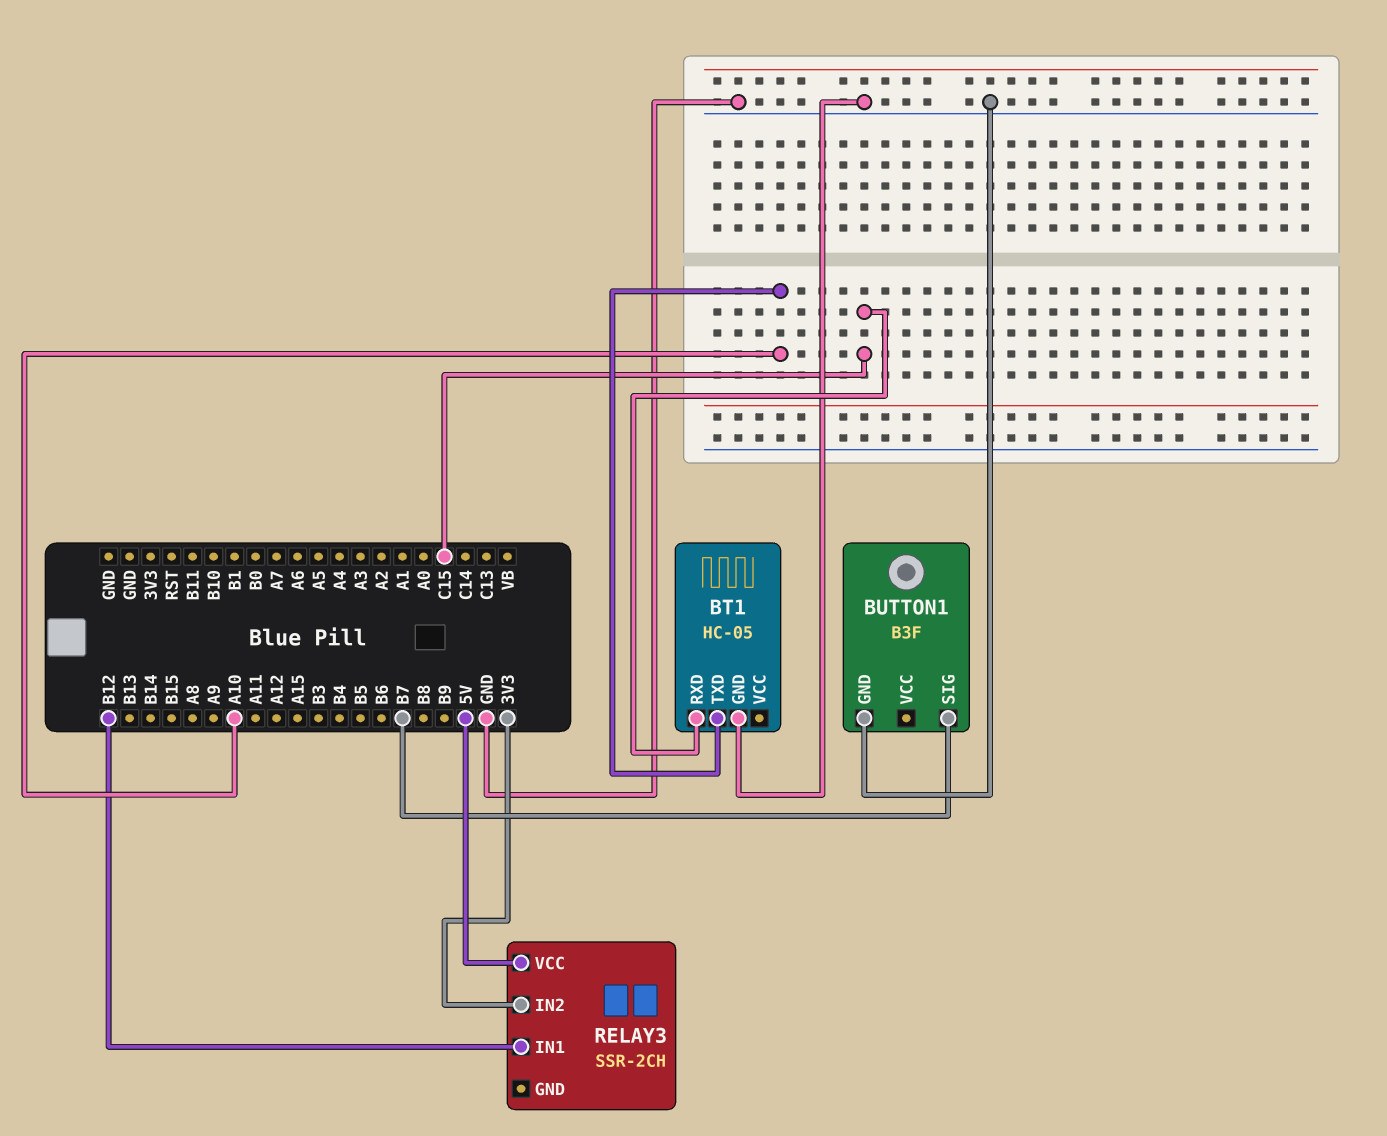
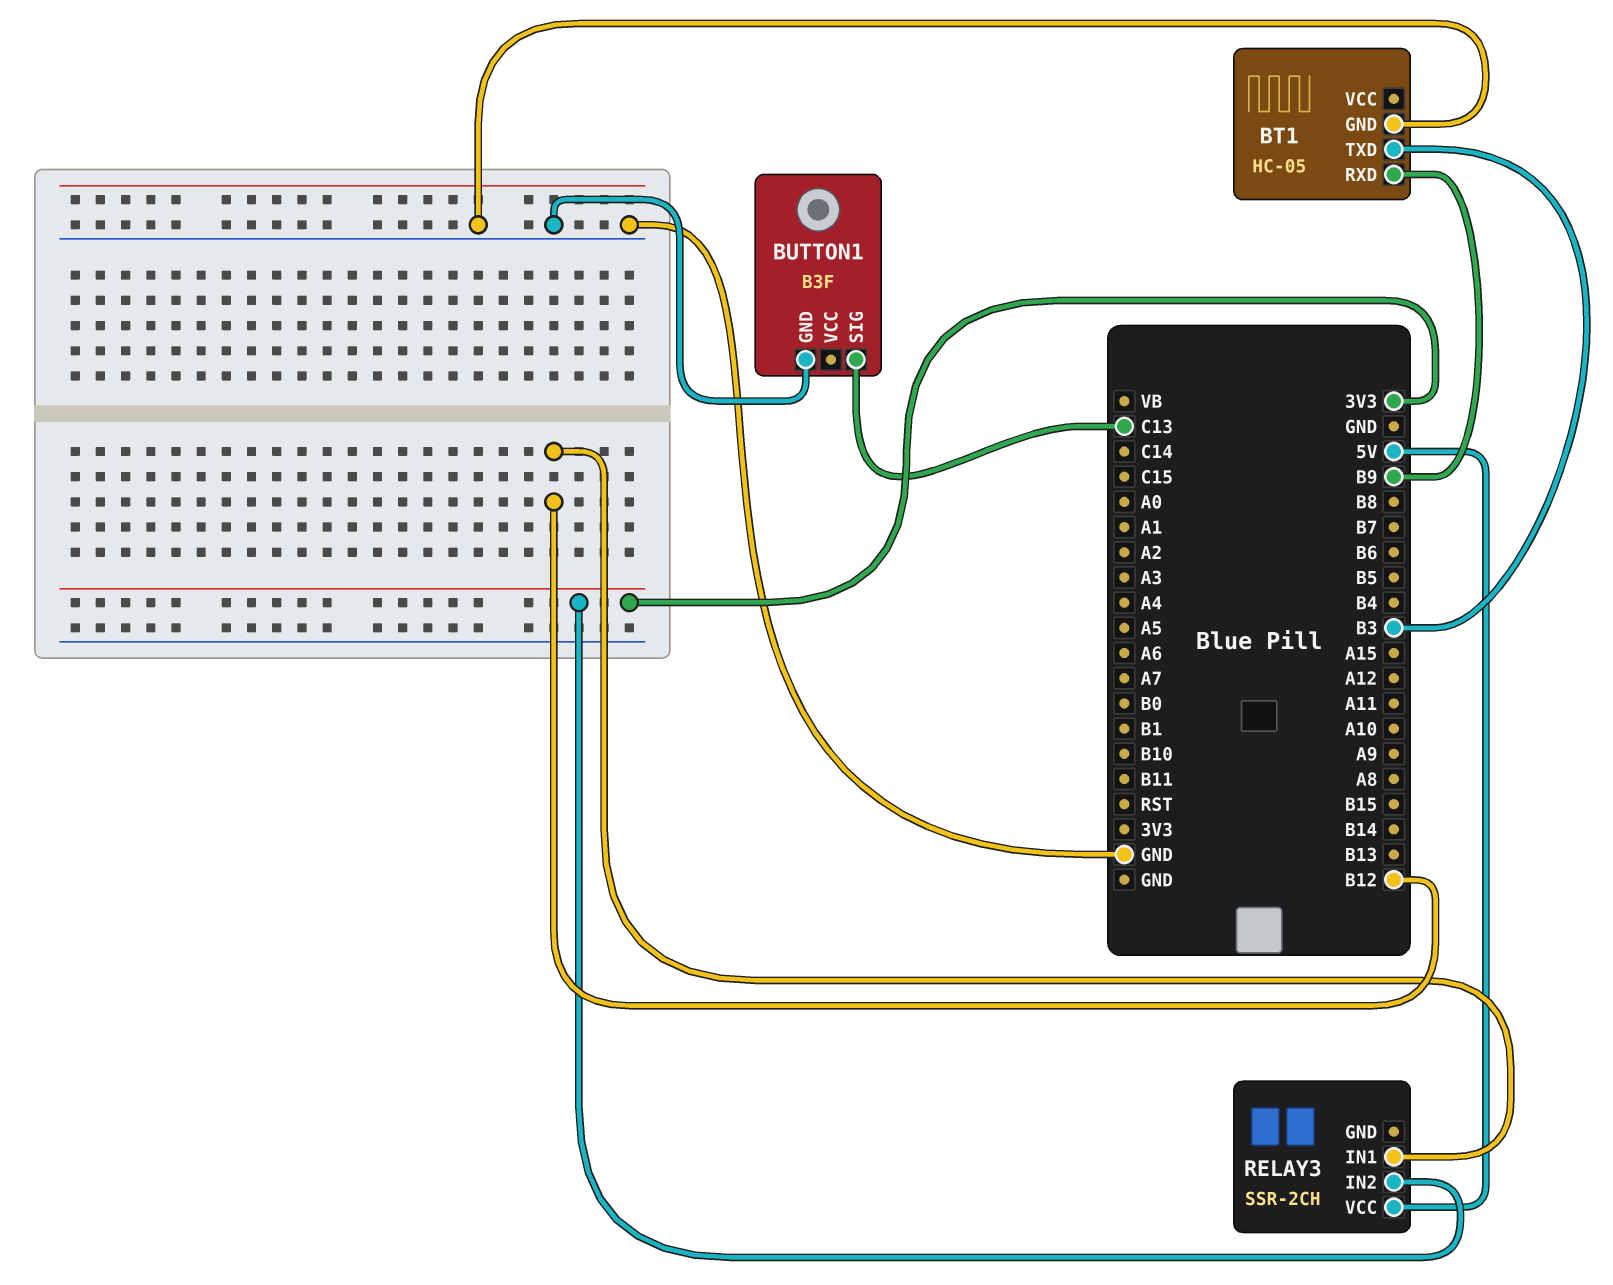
BT1 pin RXD: C15 -> B9
BT1 pin TXD: A10 -> B3
BUTTON1 pin SIG: B7 -> C13

